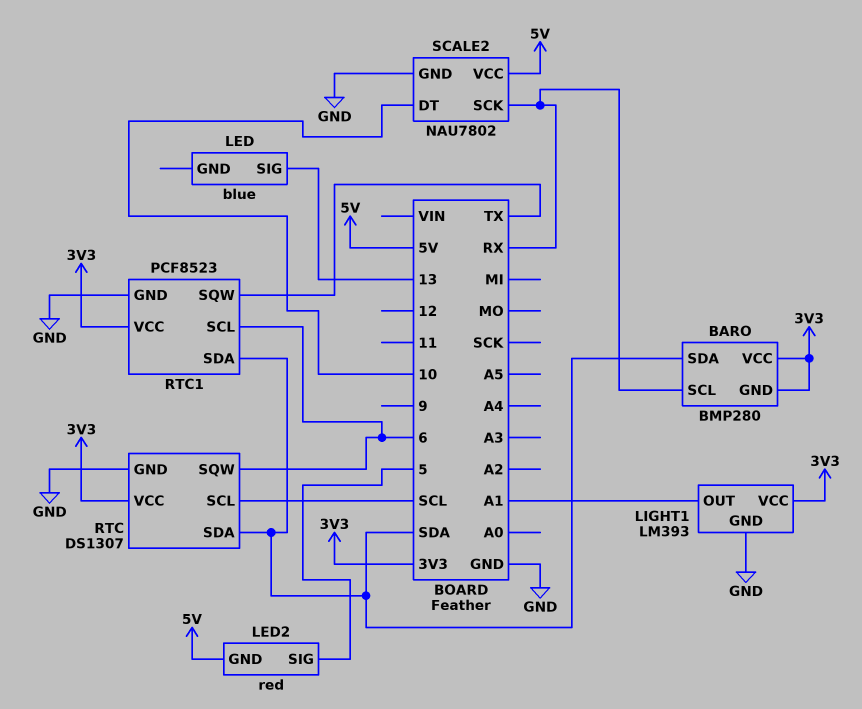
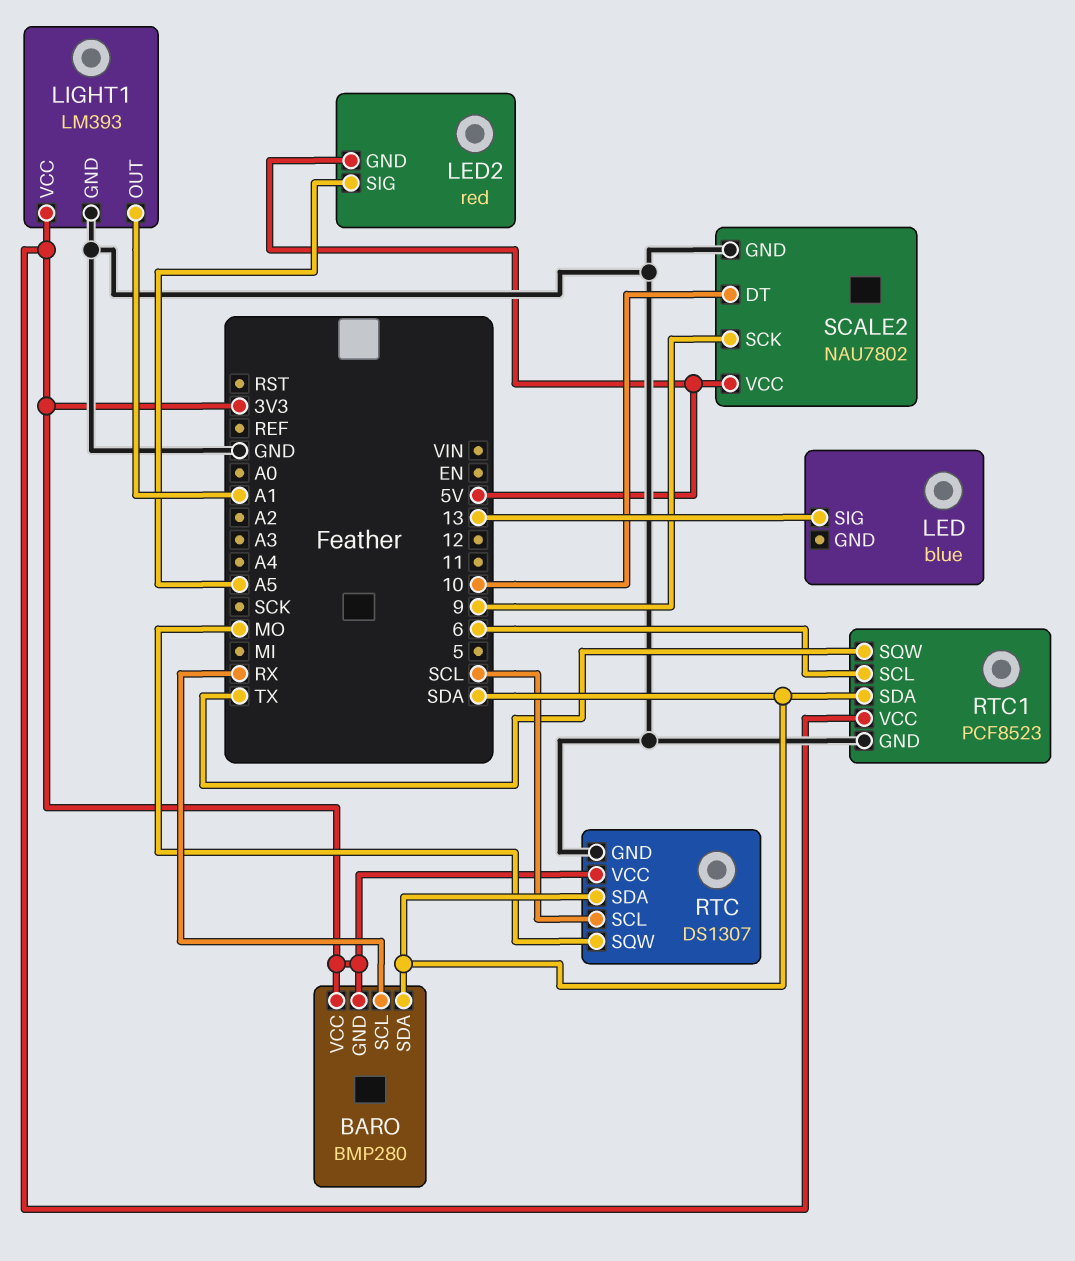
LED2 pin SIG: 5 -> A5
RTC pin SQW: 6 -> MO
SCALE2 pin SCK: RX -> 9

